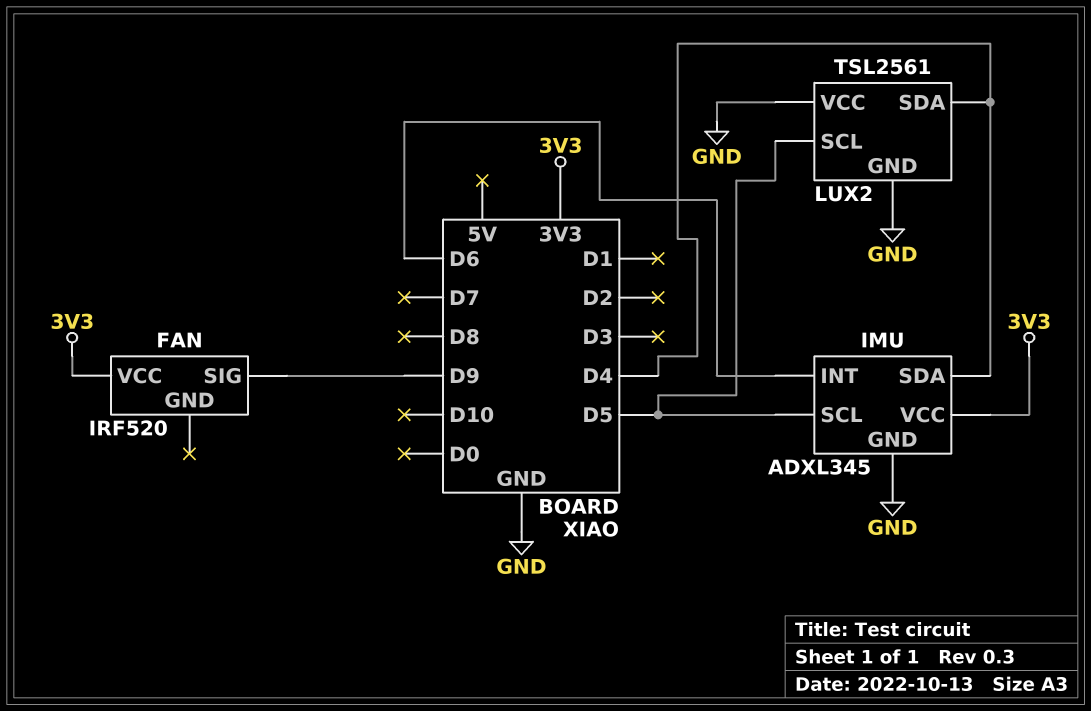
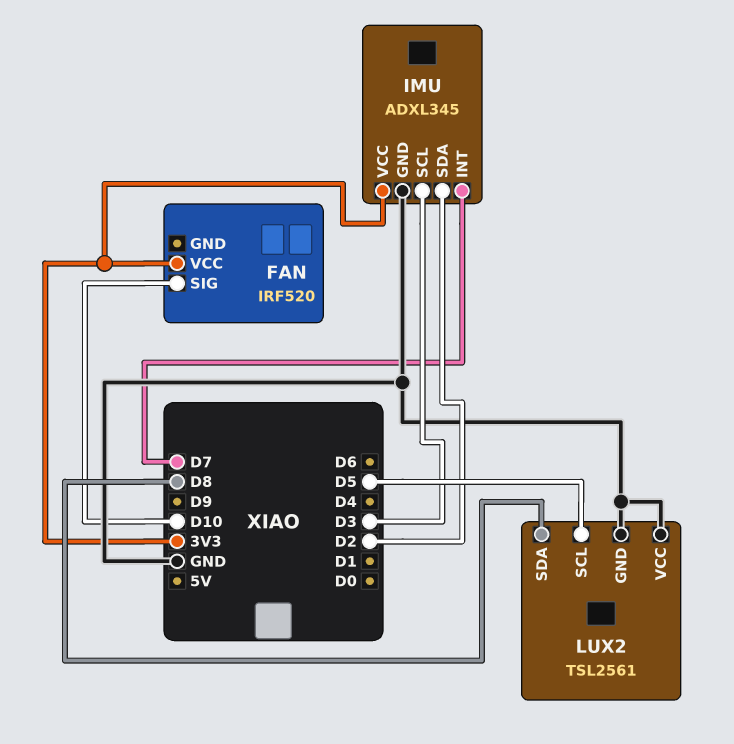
FAN pin SIG: D9 -> D10
IMU pin INT: D6 -> D7
IMU pin SCL: D5 -> D3
IMU pin SDA: D4 -> D2
LUX2 pin SDA: D4 -> D8

